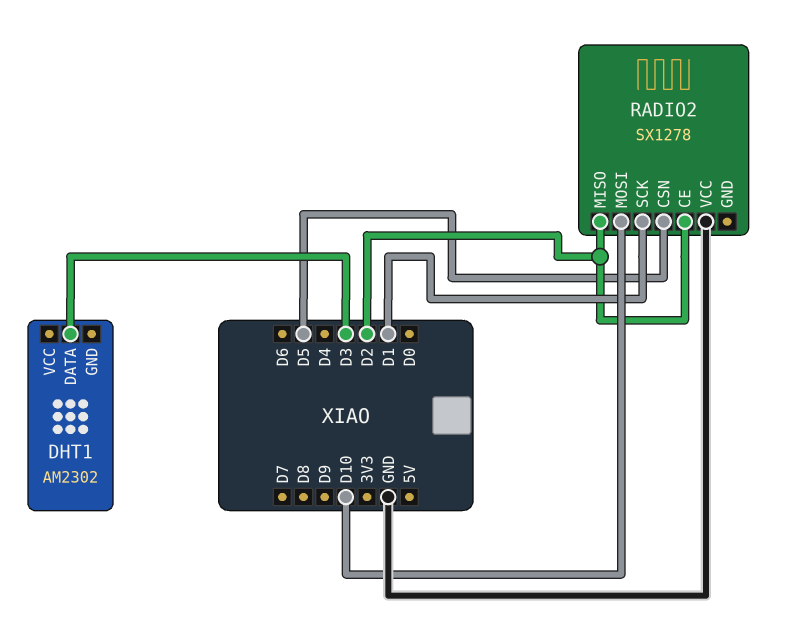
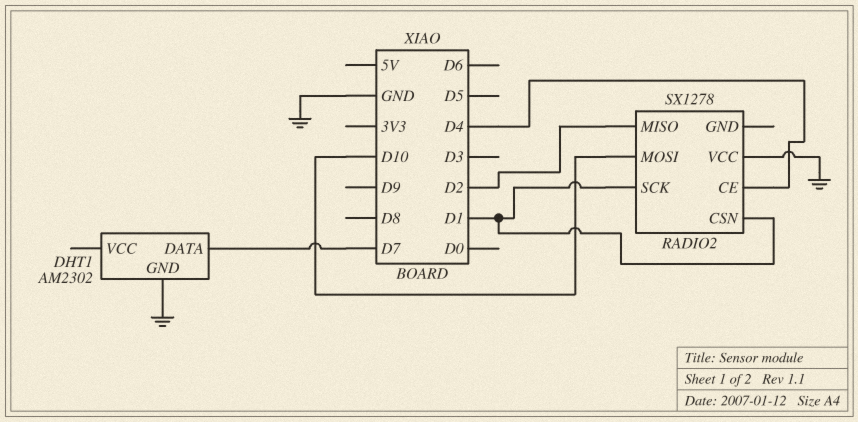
DHT1 pin DATA: D3 -> D7
DHT1 pin GND: none -> GND
RADIO2 pin CE: D2 -> D4
RADIO2 pin CSN: D5 -> D1

